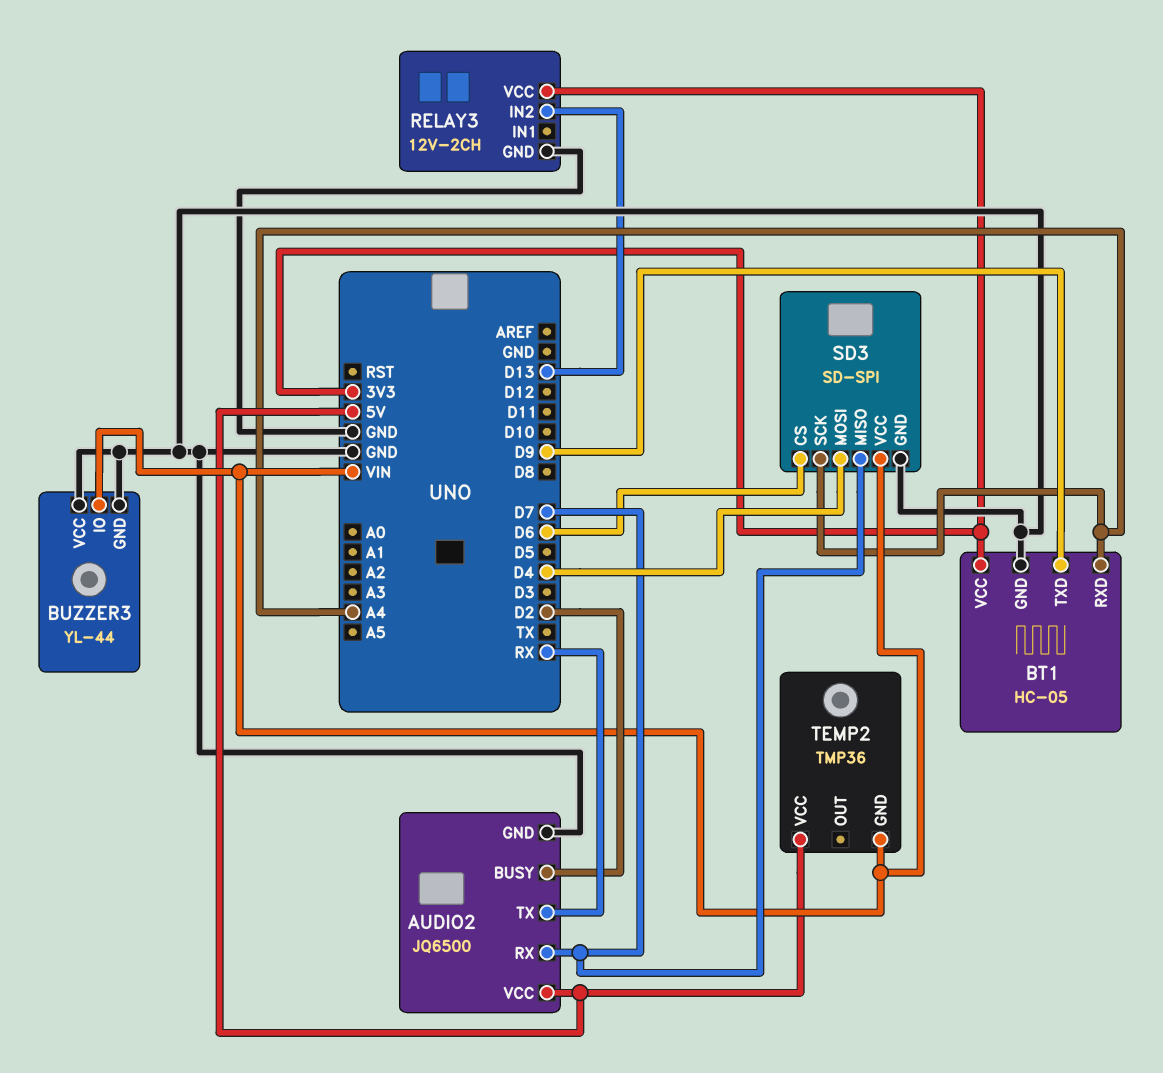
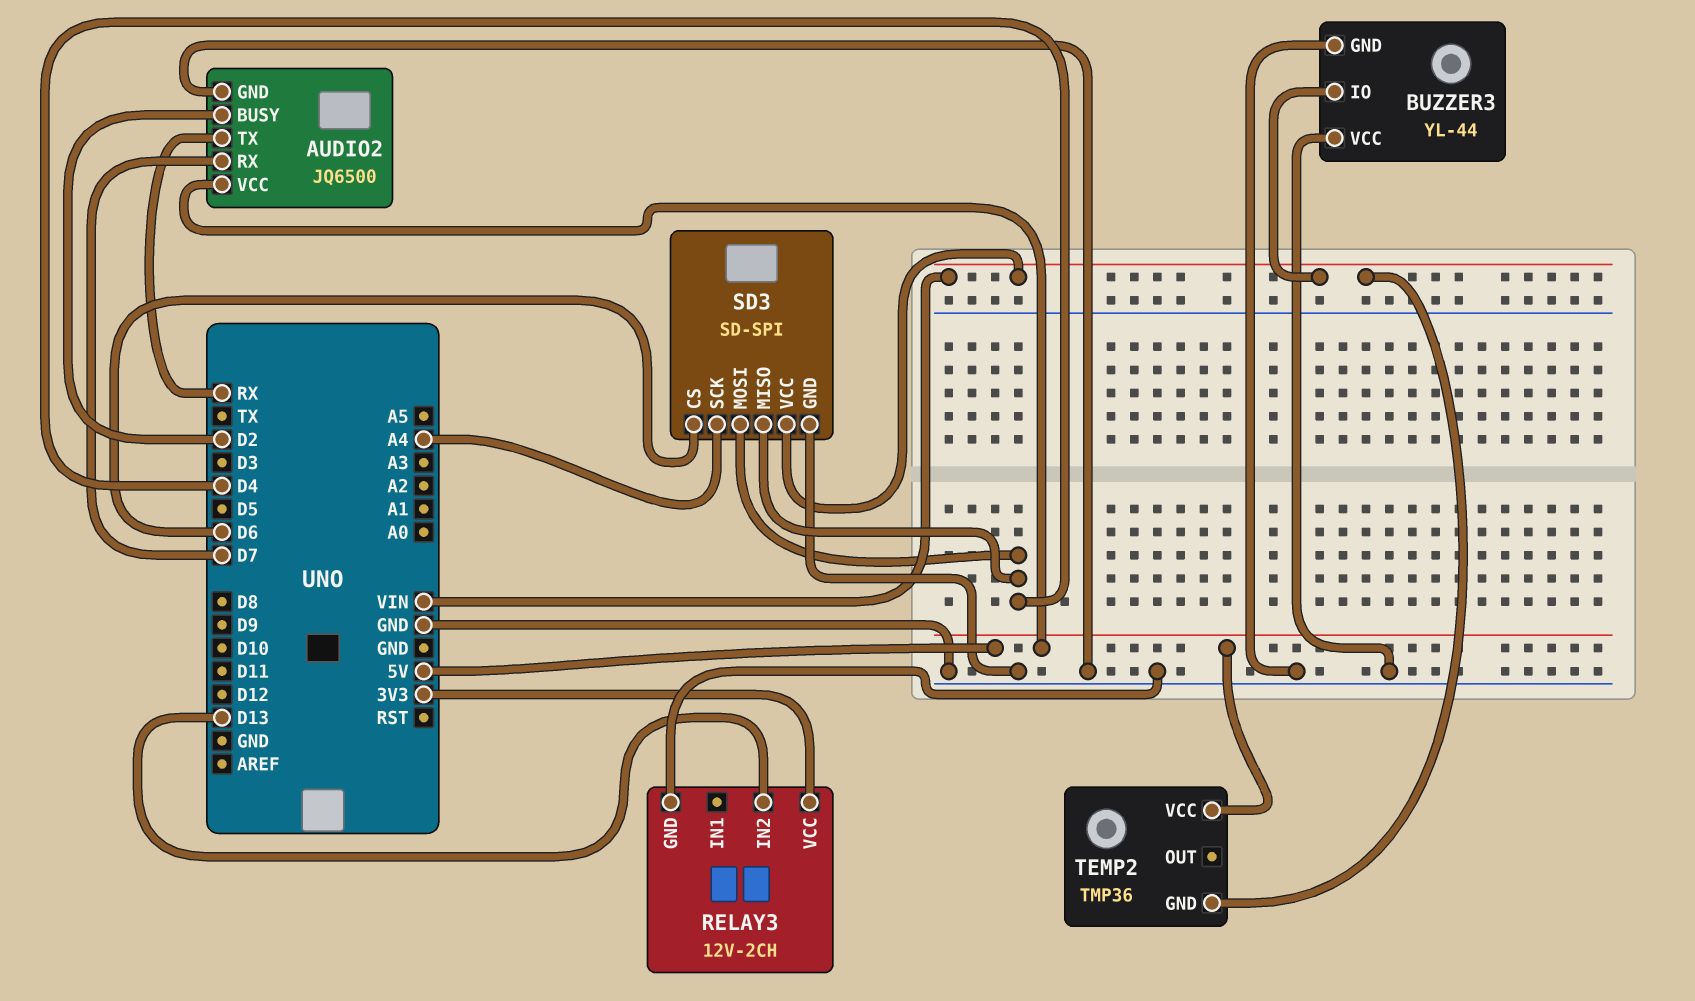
BT1: HC-05 -> none
BT1 pin GND: GND -> none
BT1 pin RXD: A4 -> none
BT1 pin TXD: D9 -> none
BT1 pin VCC: 3V3 -> none
SD3 pin MISO: D7 -> D4

